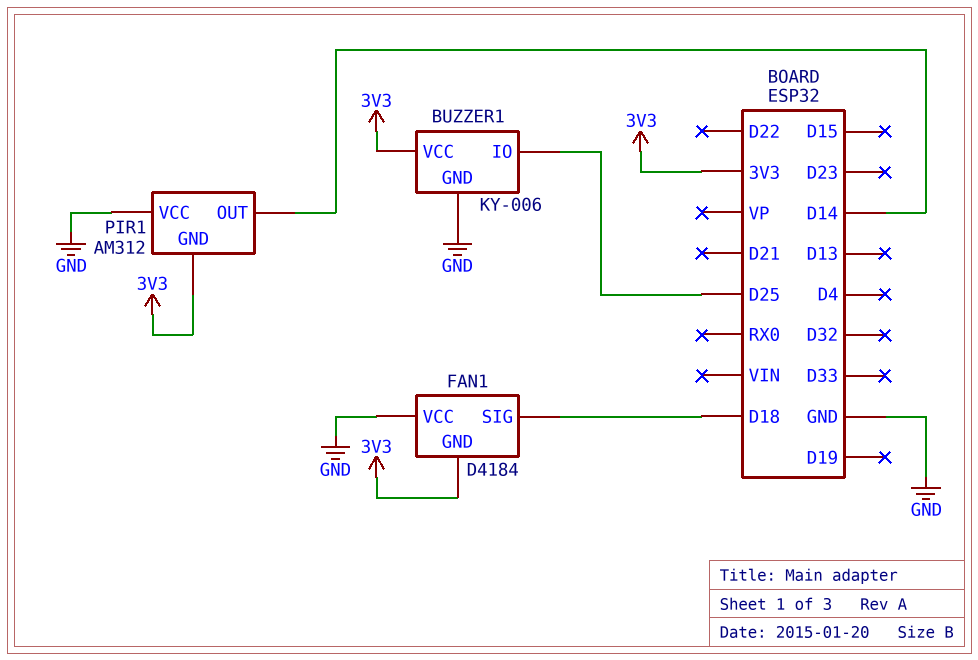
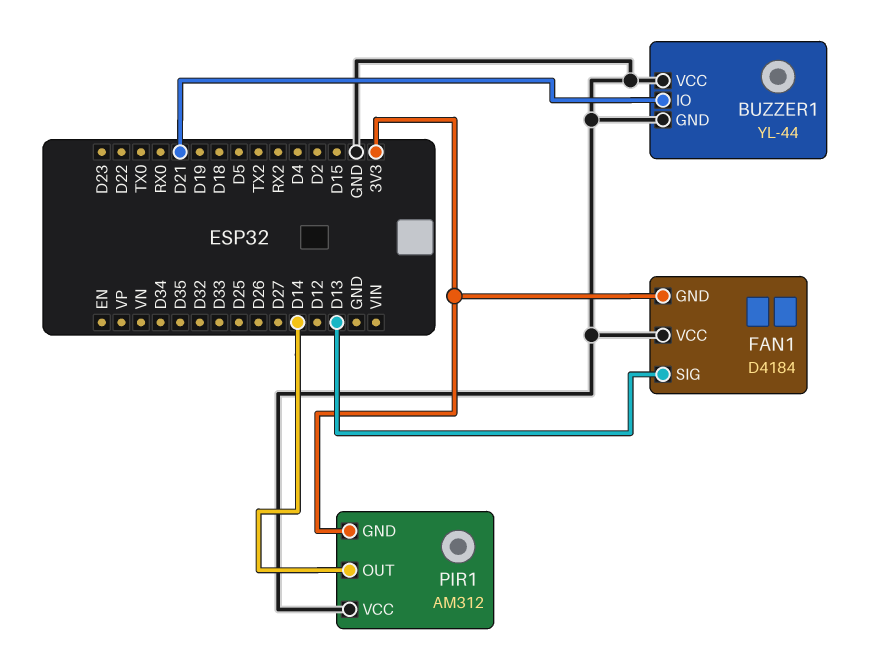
BUZZER1: KY-006 -> YL-44
BUZZER1 pin IO: D25 -> D21
BUZZER1 pin VCC: 3V3 -> GND
FAN1 pin SIG: D18 -> D13

